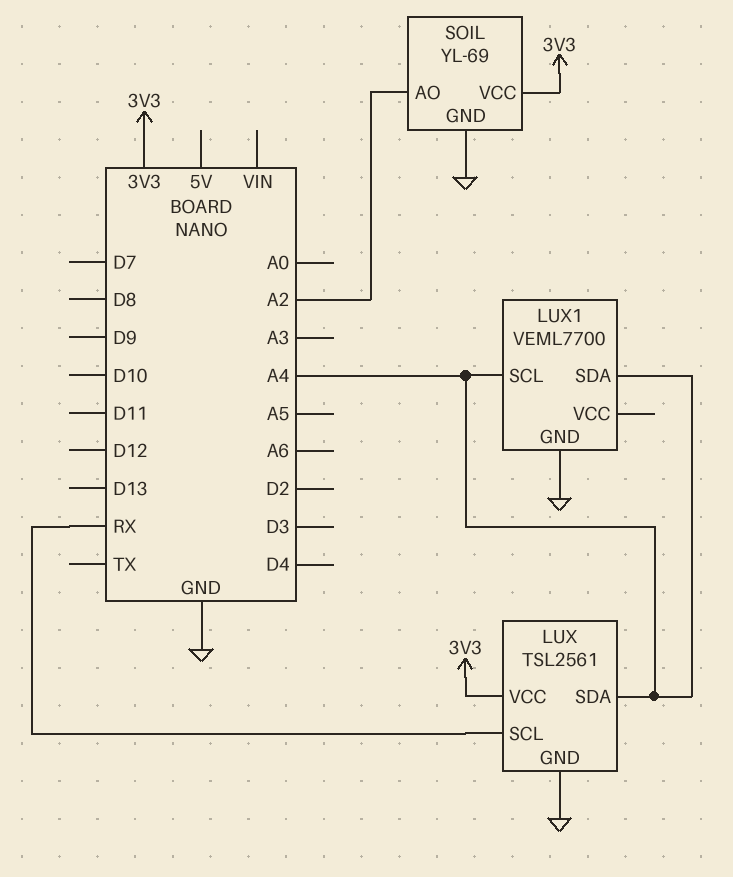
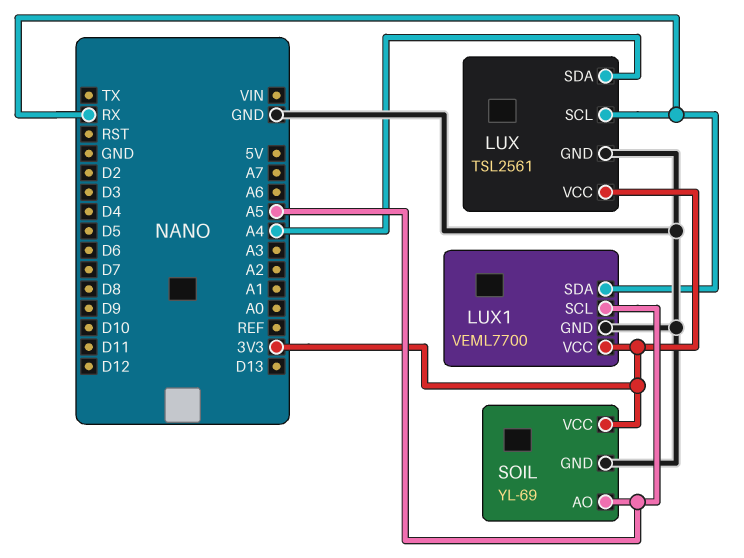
LUX1 pin SCL: A4 -> A5
LUX1 pin SDA: A4 -> RX
LUX1 pin VCC: none -> 3V3
SOIL pin AO: A2 -> A5

